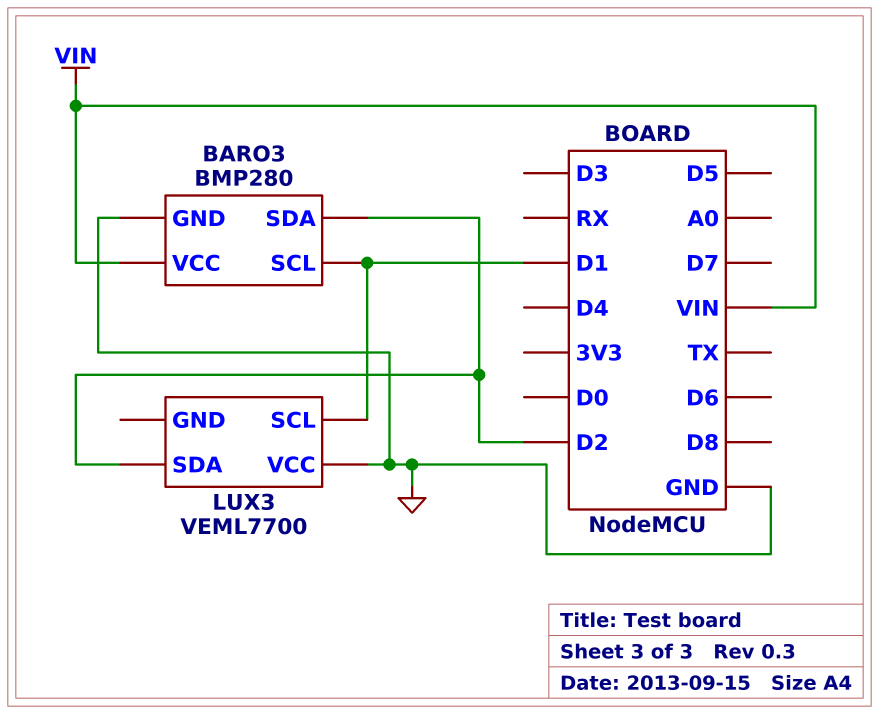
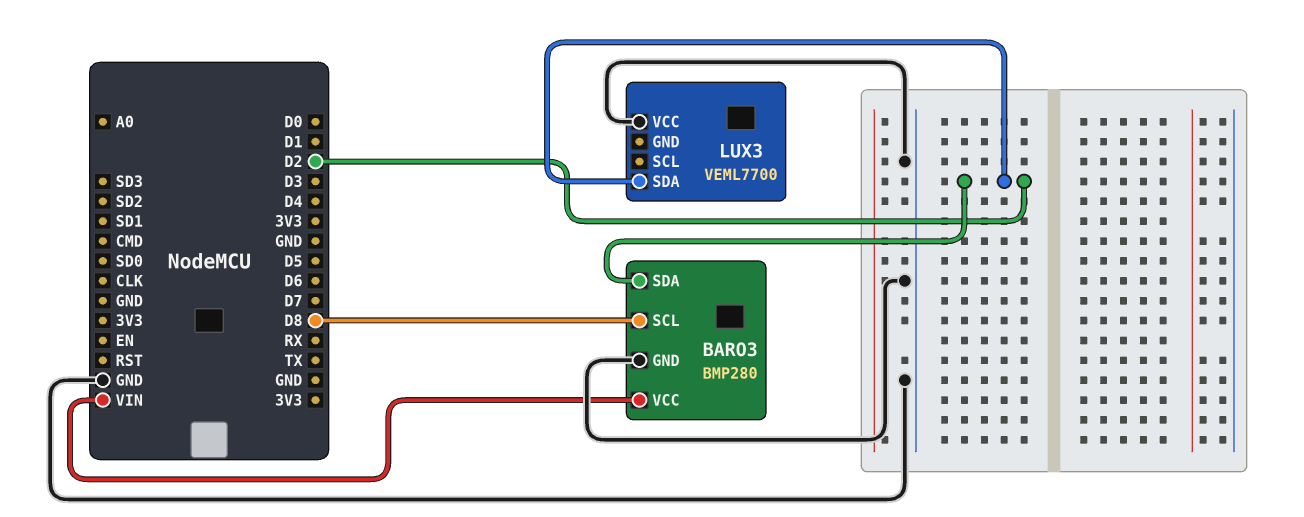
BARO3 pin SCL: D1 -> D8
LUX3 pin SCL: D1 -> none

